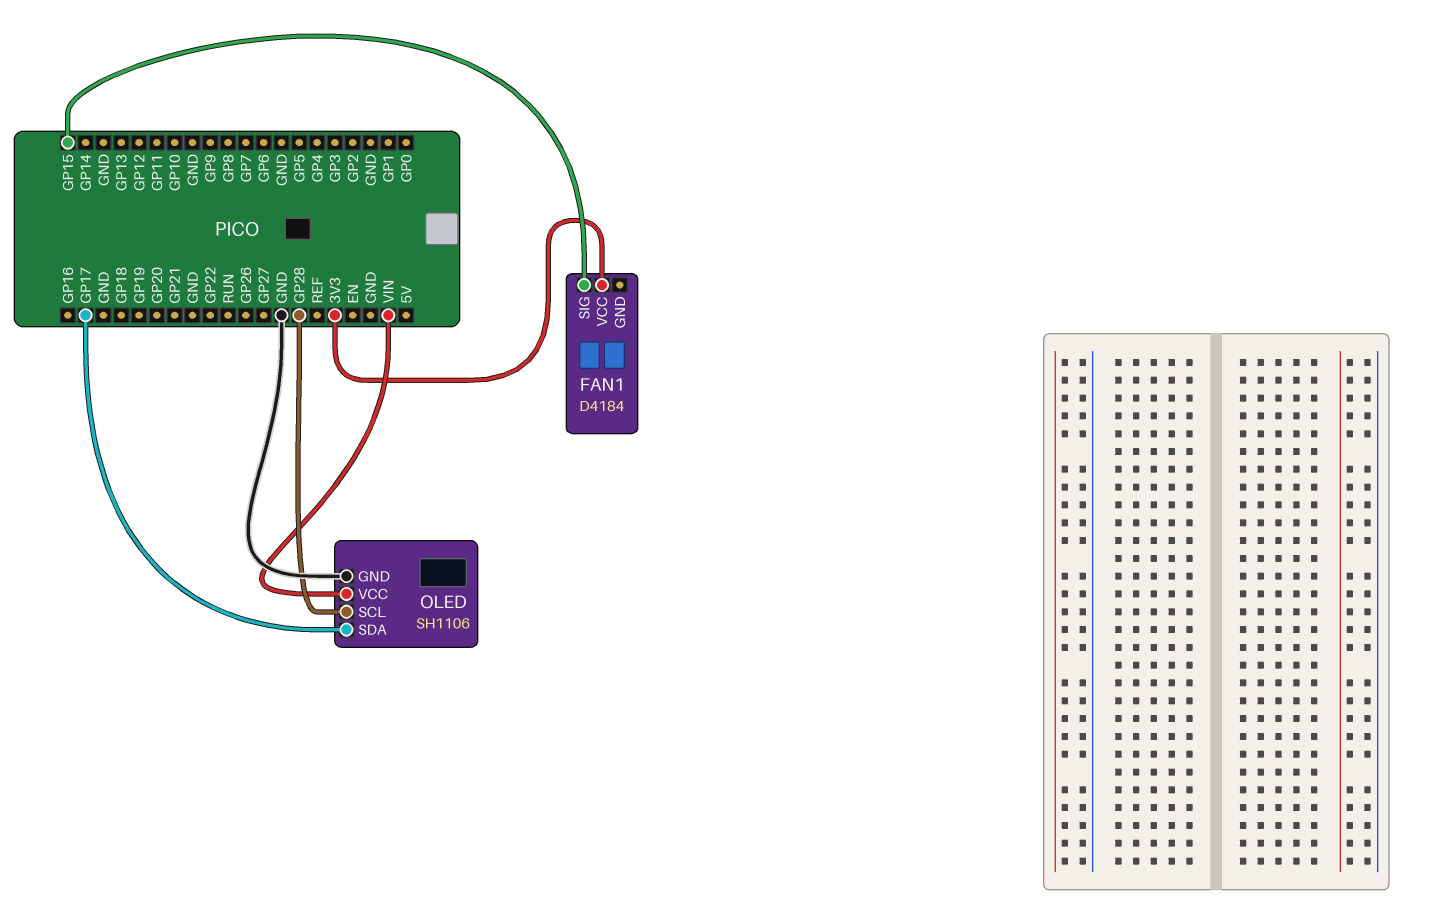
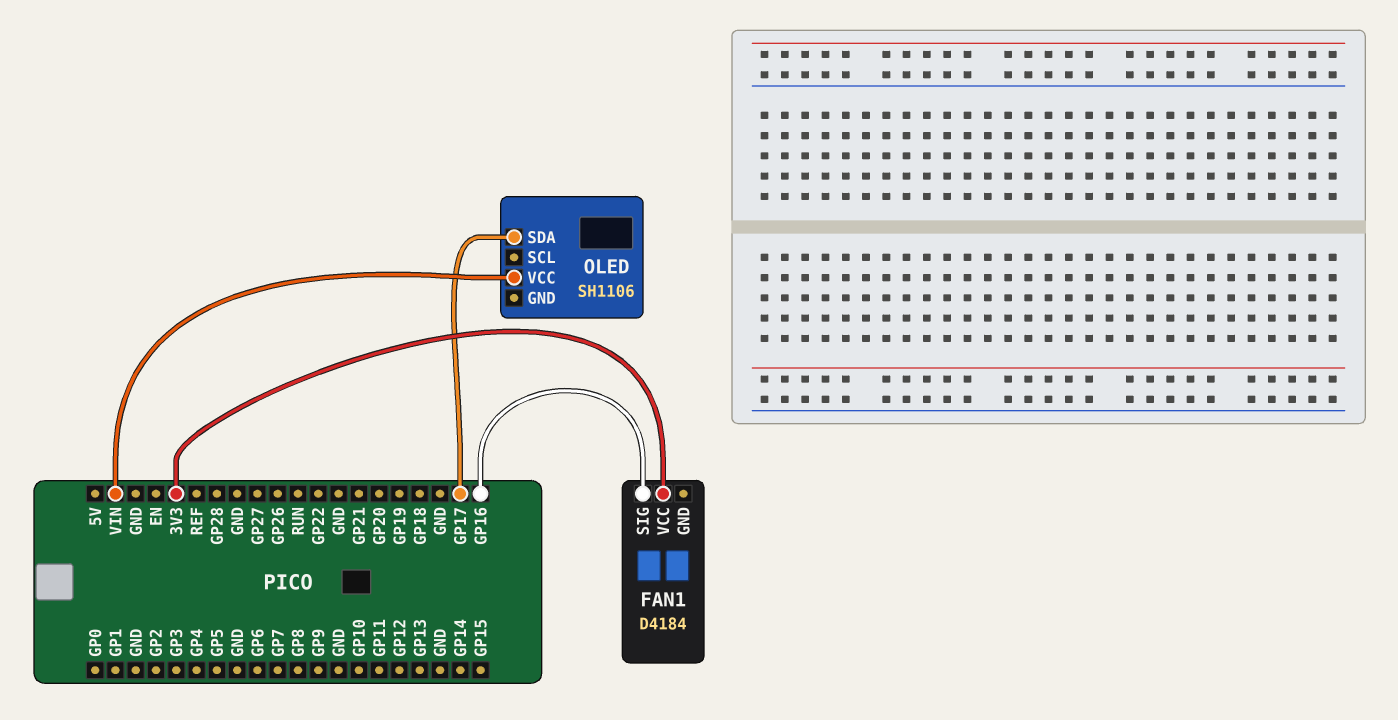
FAN1 pin SIG: GP15 -> GP16
OLED pin GND: GND -> none
OLED pin SCL: GP28 -> none

